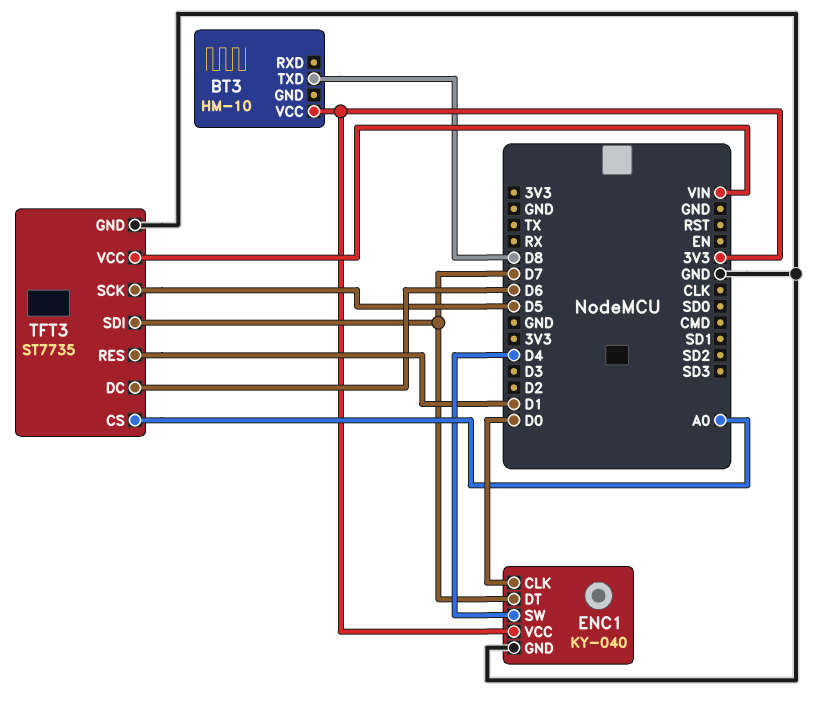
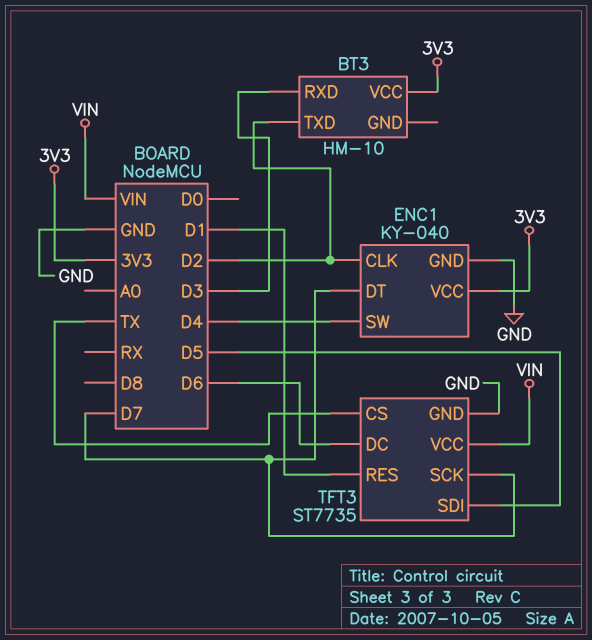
BT3 pin RXD: none -> D3
BT3 pin TXD: D8 -> D2
ENC1 pin CLK: D0 -> D2
TFT3 pin CS: A0 -> TX
TFT3 pin SCK: D5 -> D7
TFT3 pin SDI: D7 -> D5

